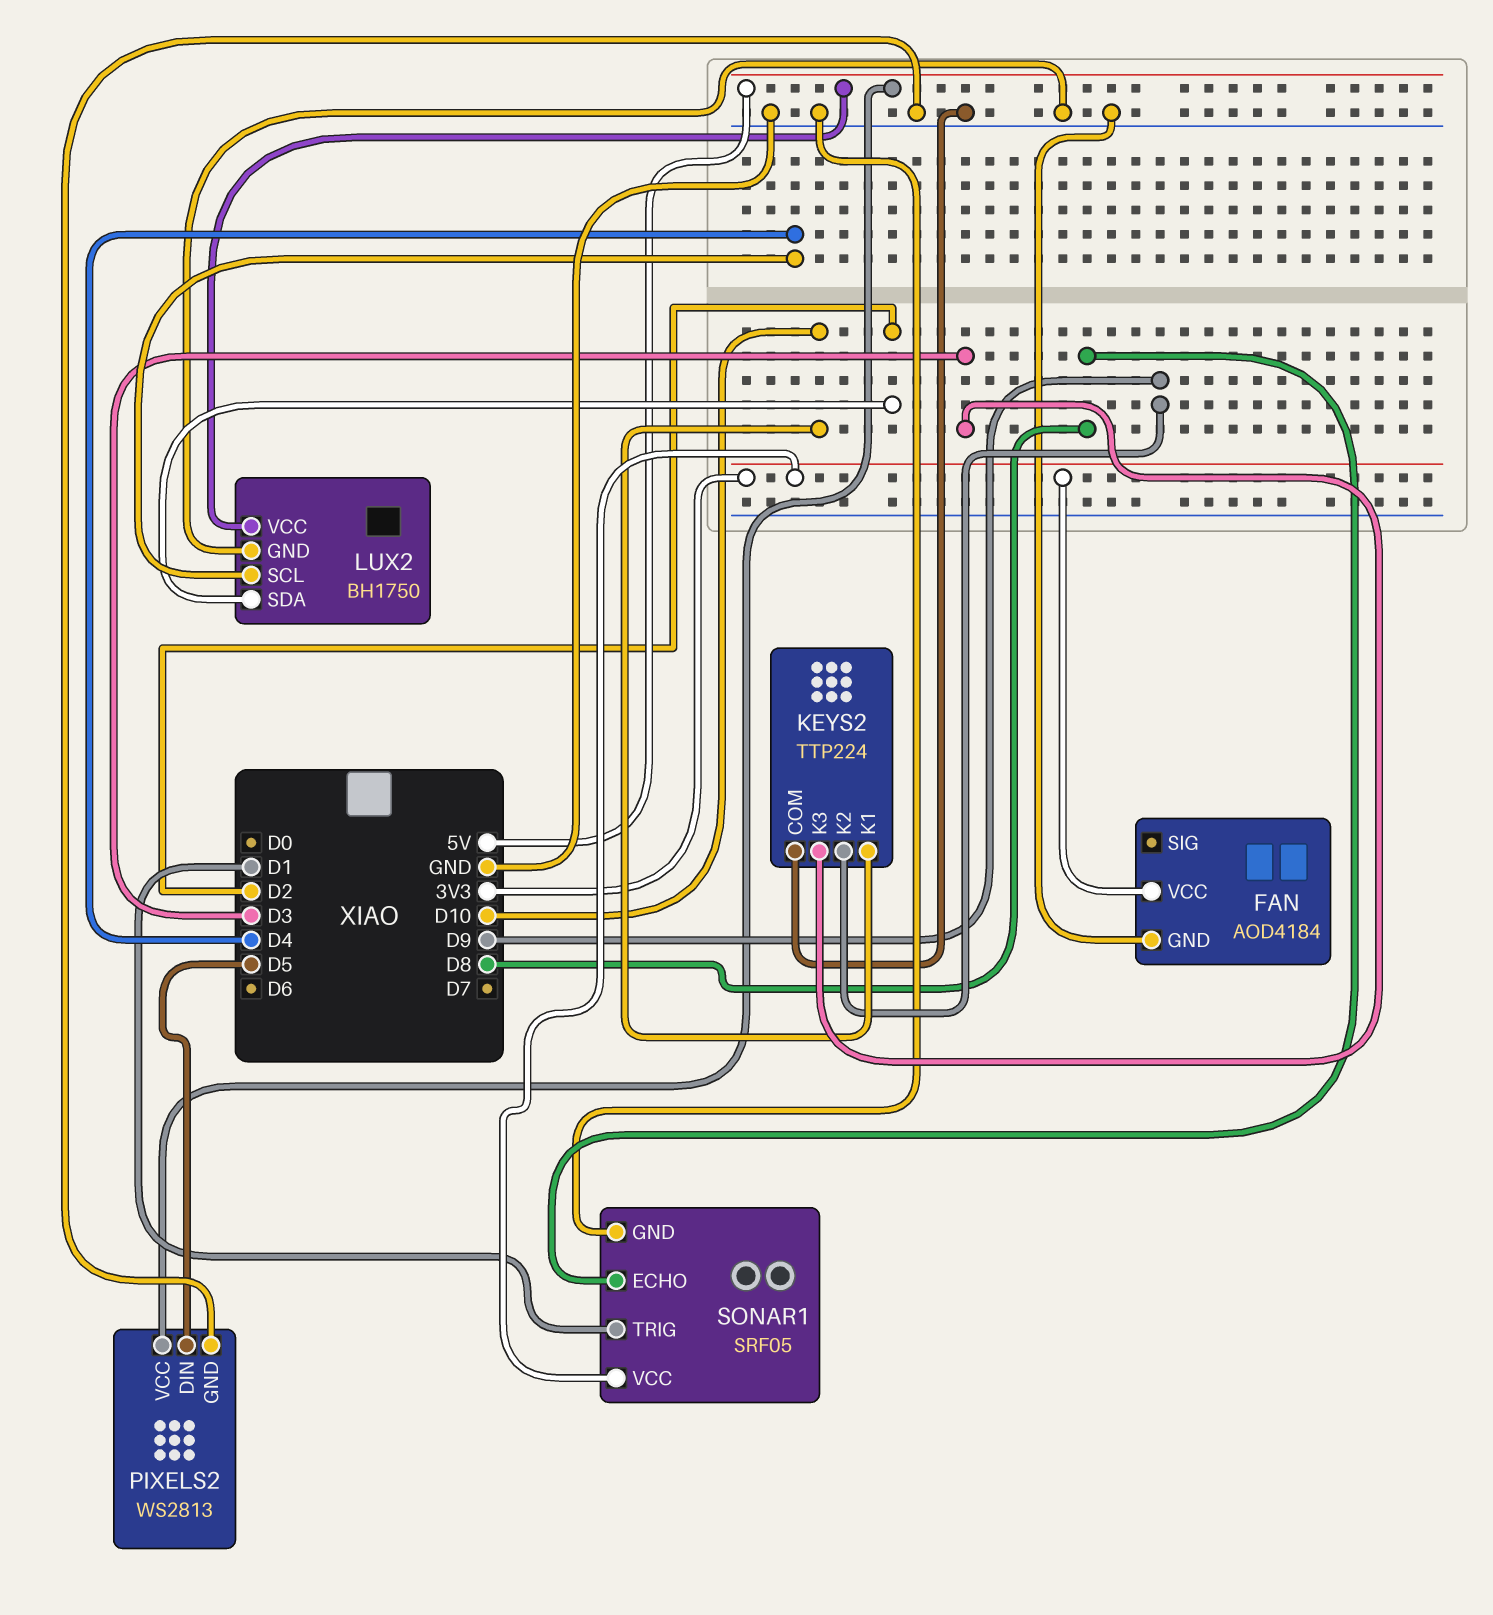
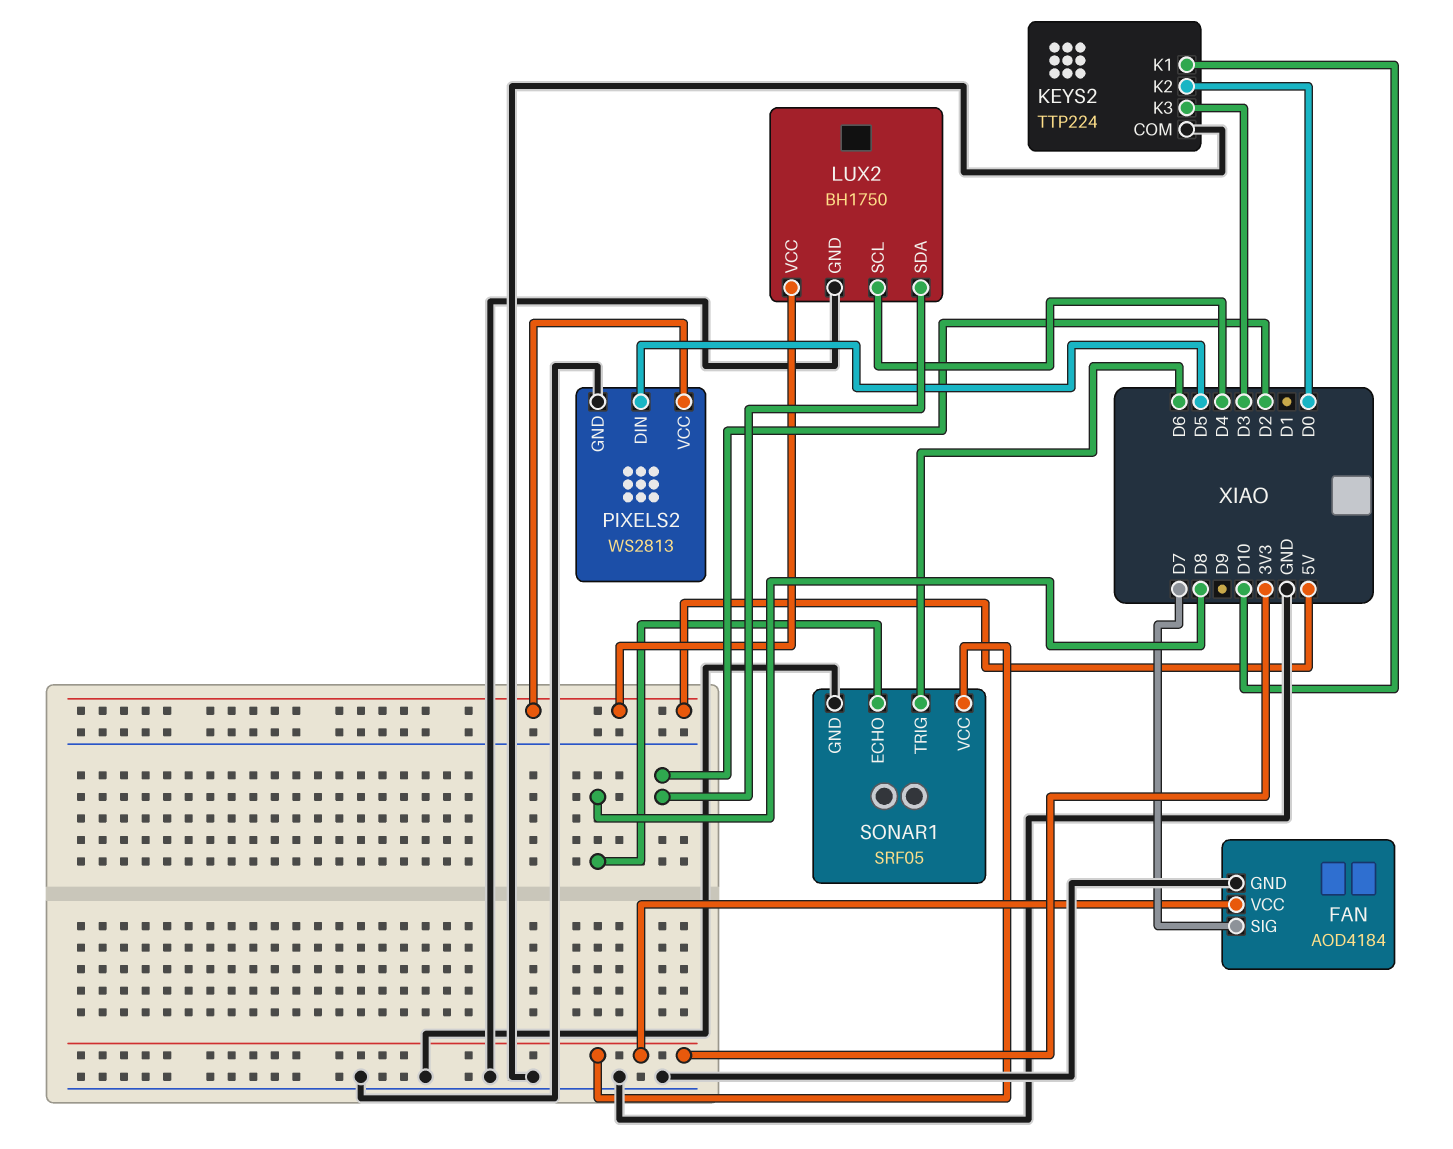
FAN pin SIG: none -> D7
KEYS2 pin K2: D9 -> D0
SONAR1 pin TRIG: D1 -> D6

